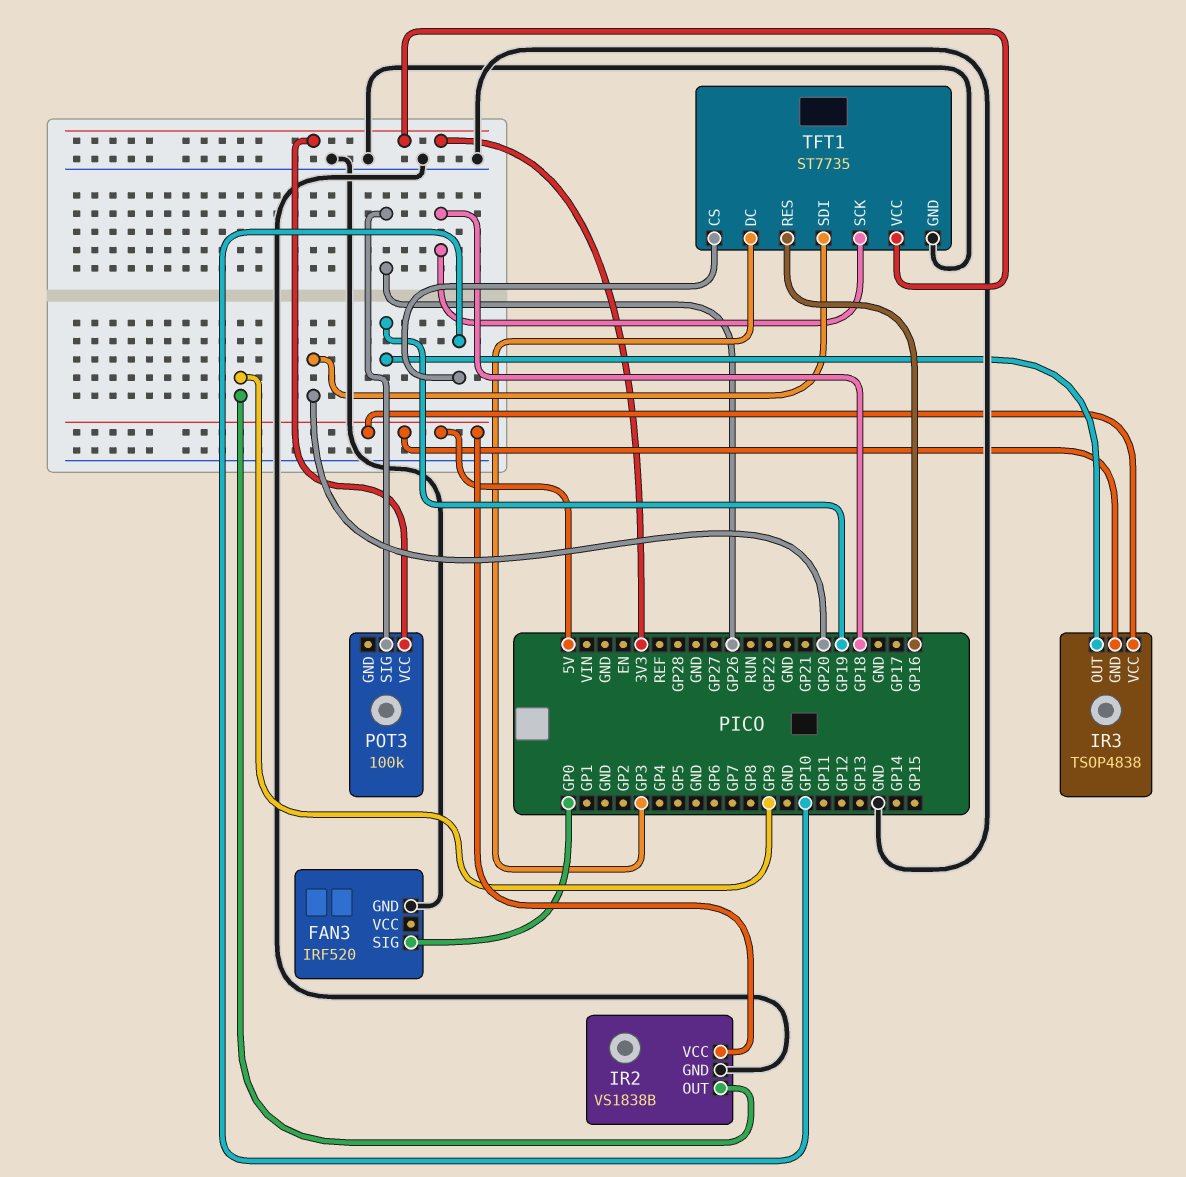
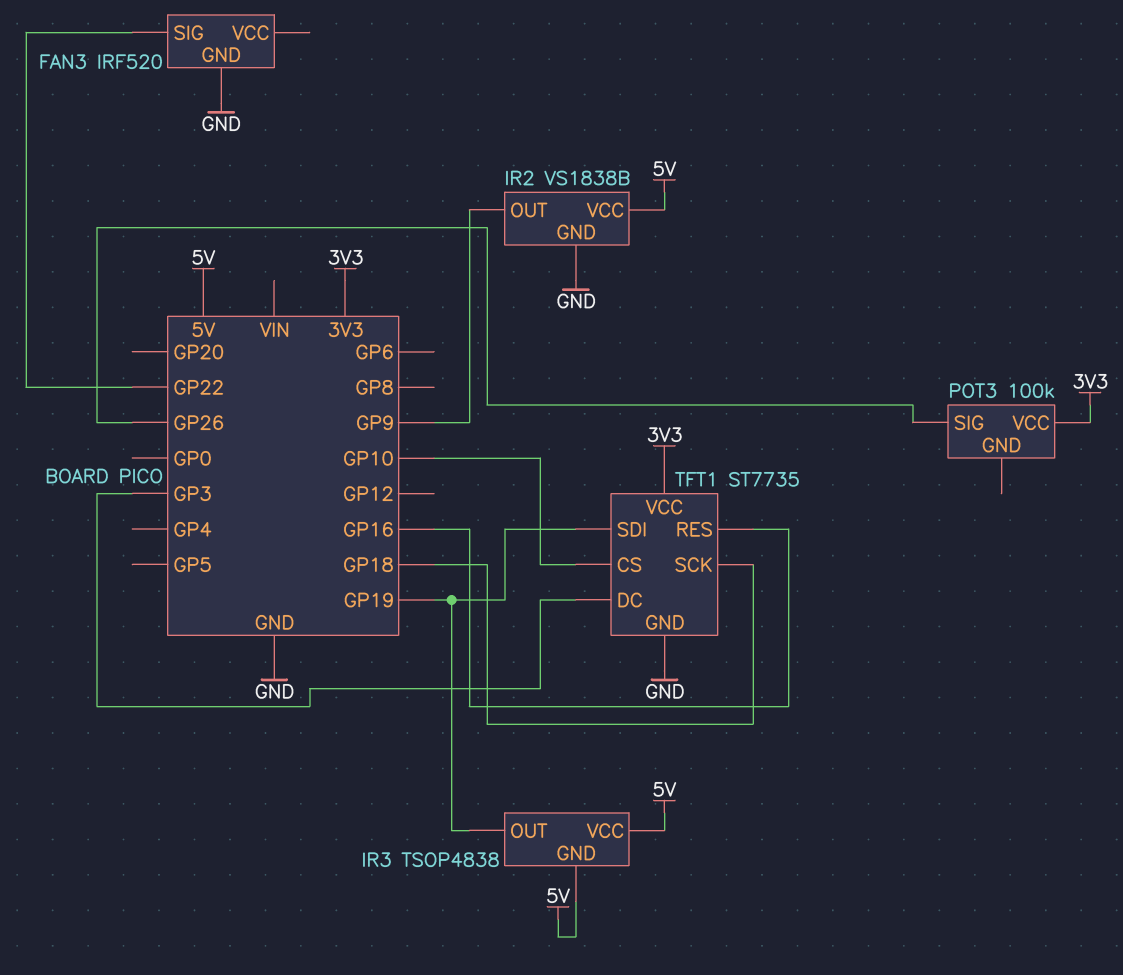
FAN3 pin SIG: GP0 -> GP22
TFT1 pin SDI: GP20 -> GP19

